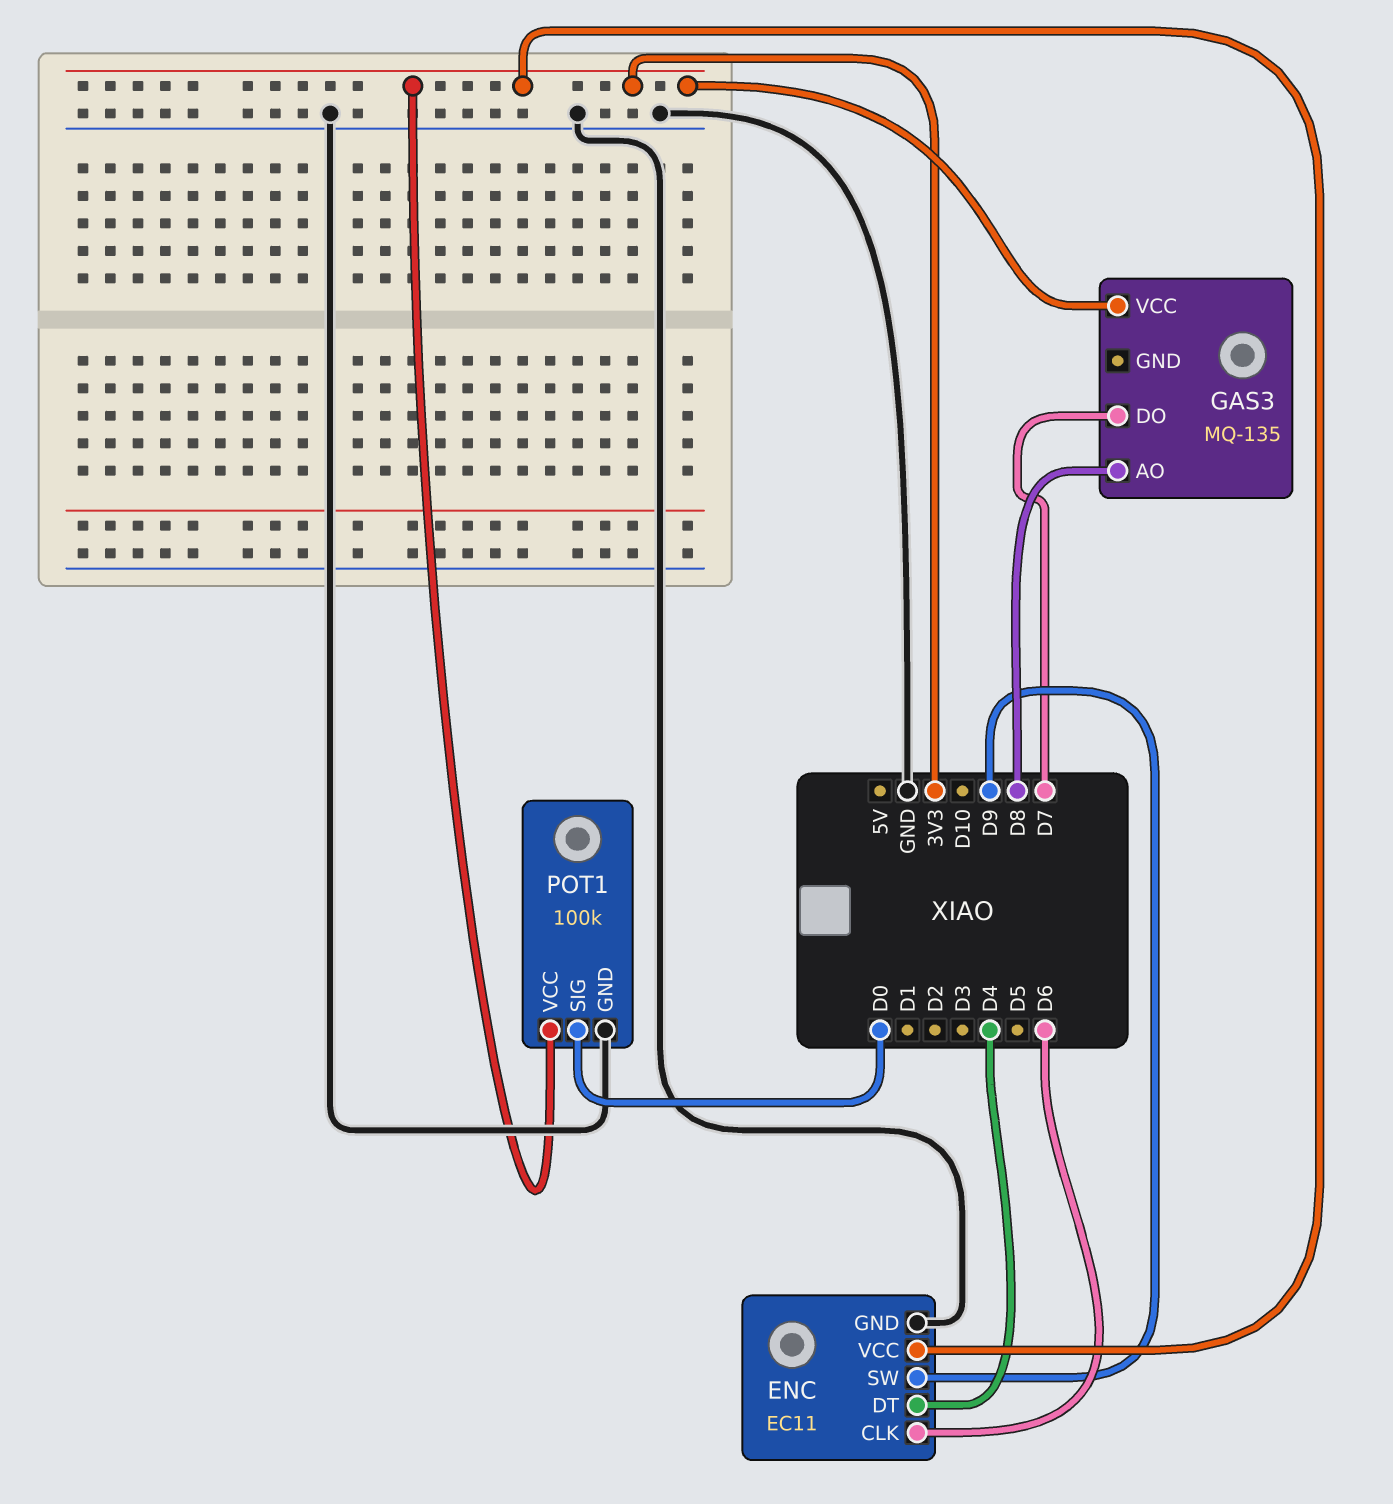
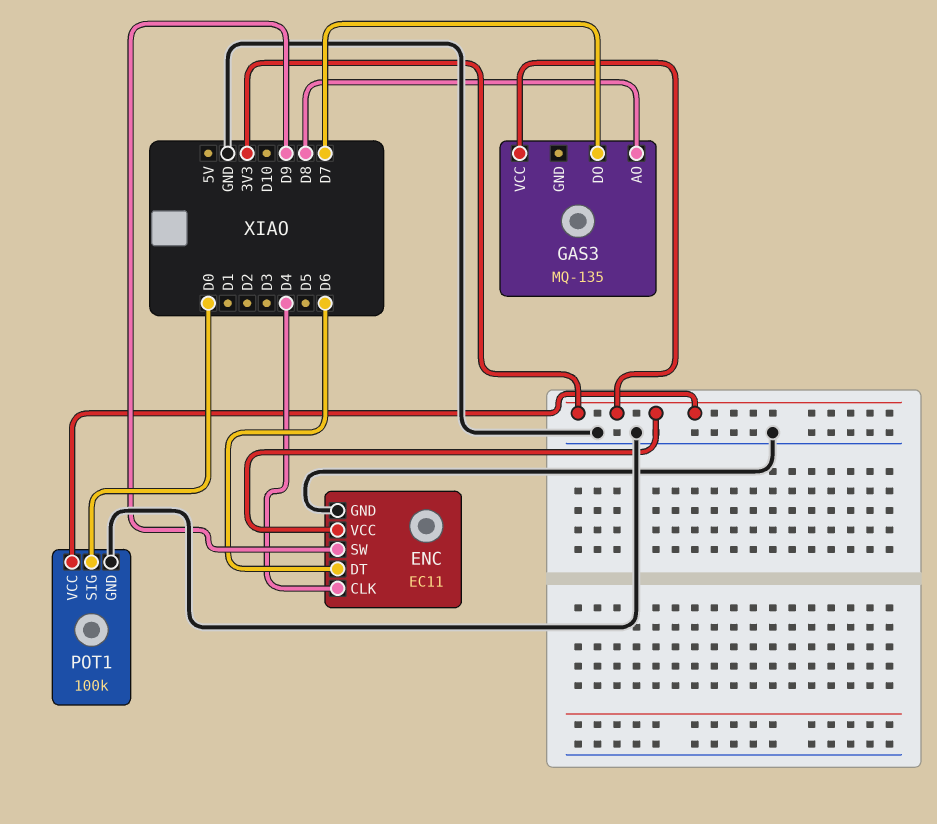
ENC pin CLK: D6 -> D4
ENC pin DT: D4 -> D6

